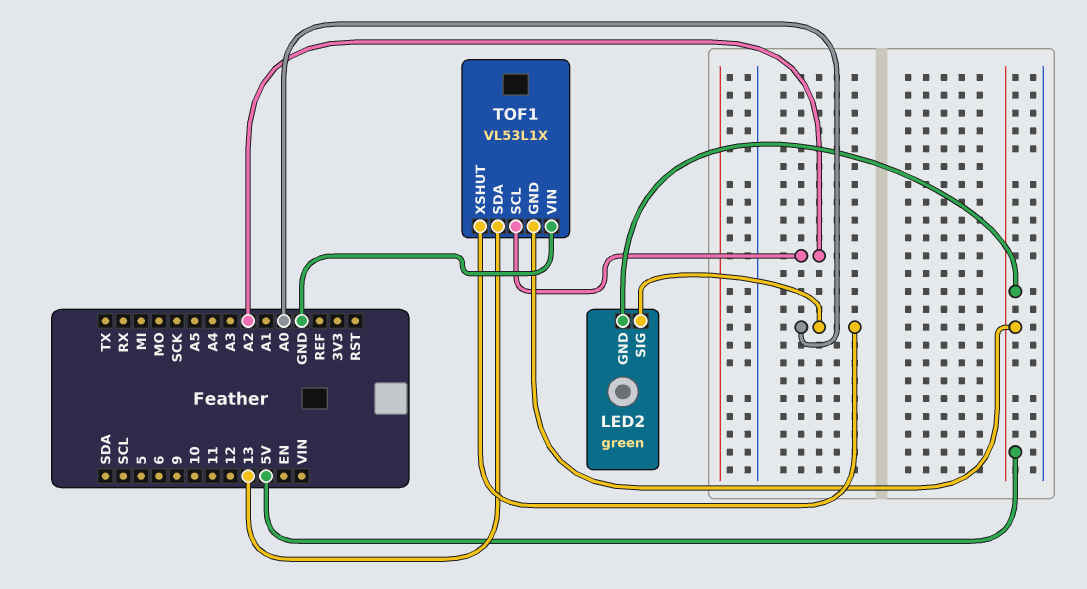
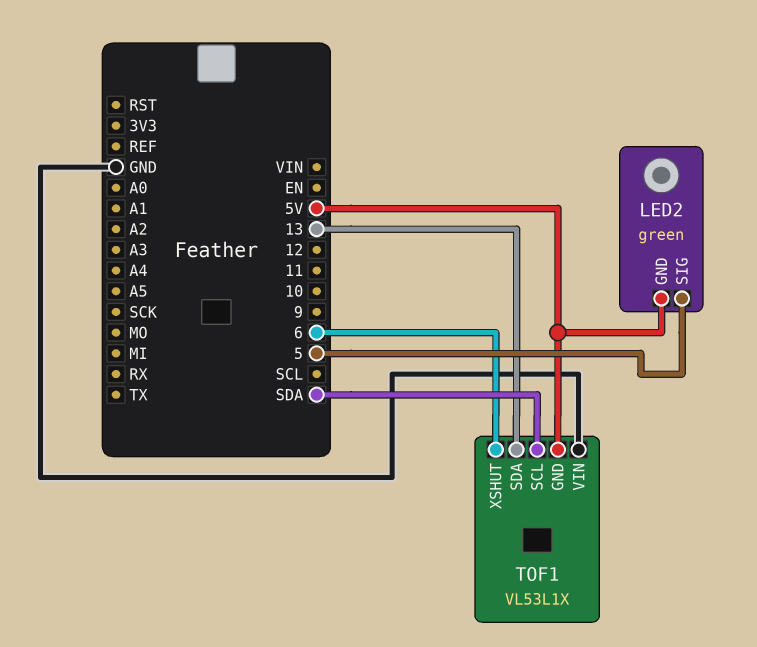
LED2 pin SIG: A0 -> 5
TOF1 pin SCL: A2 -> SDA
TOF1 pin XSHUT: A0 -> 6

